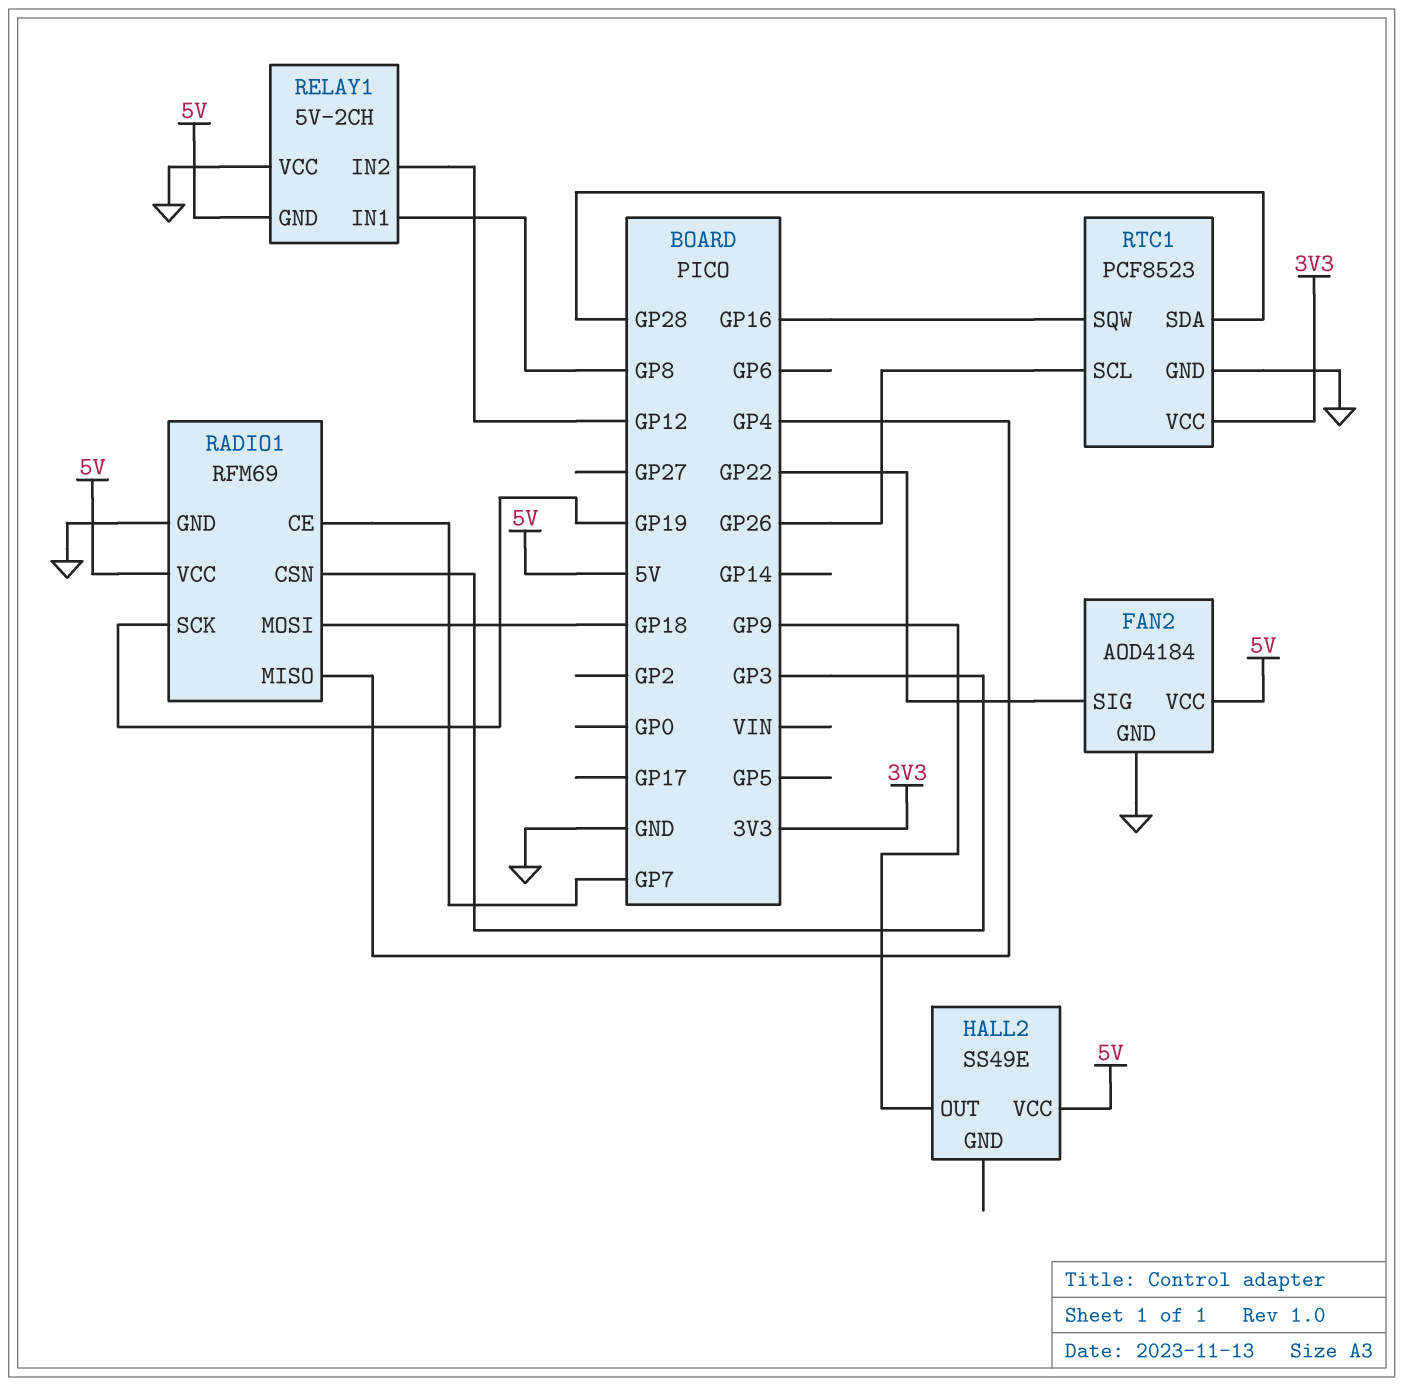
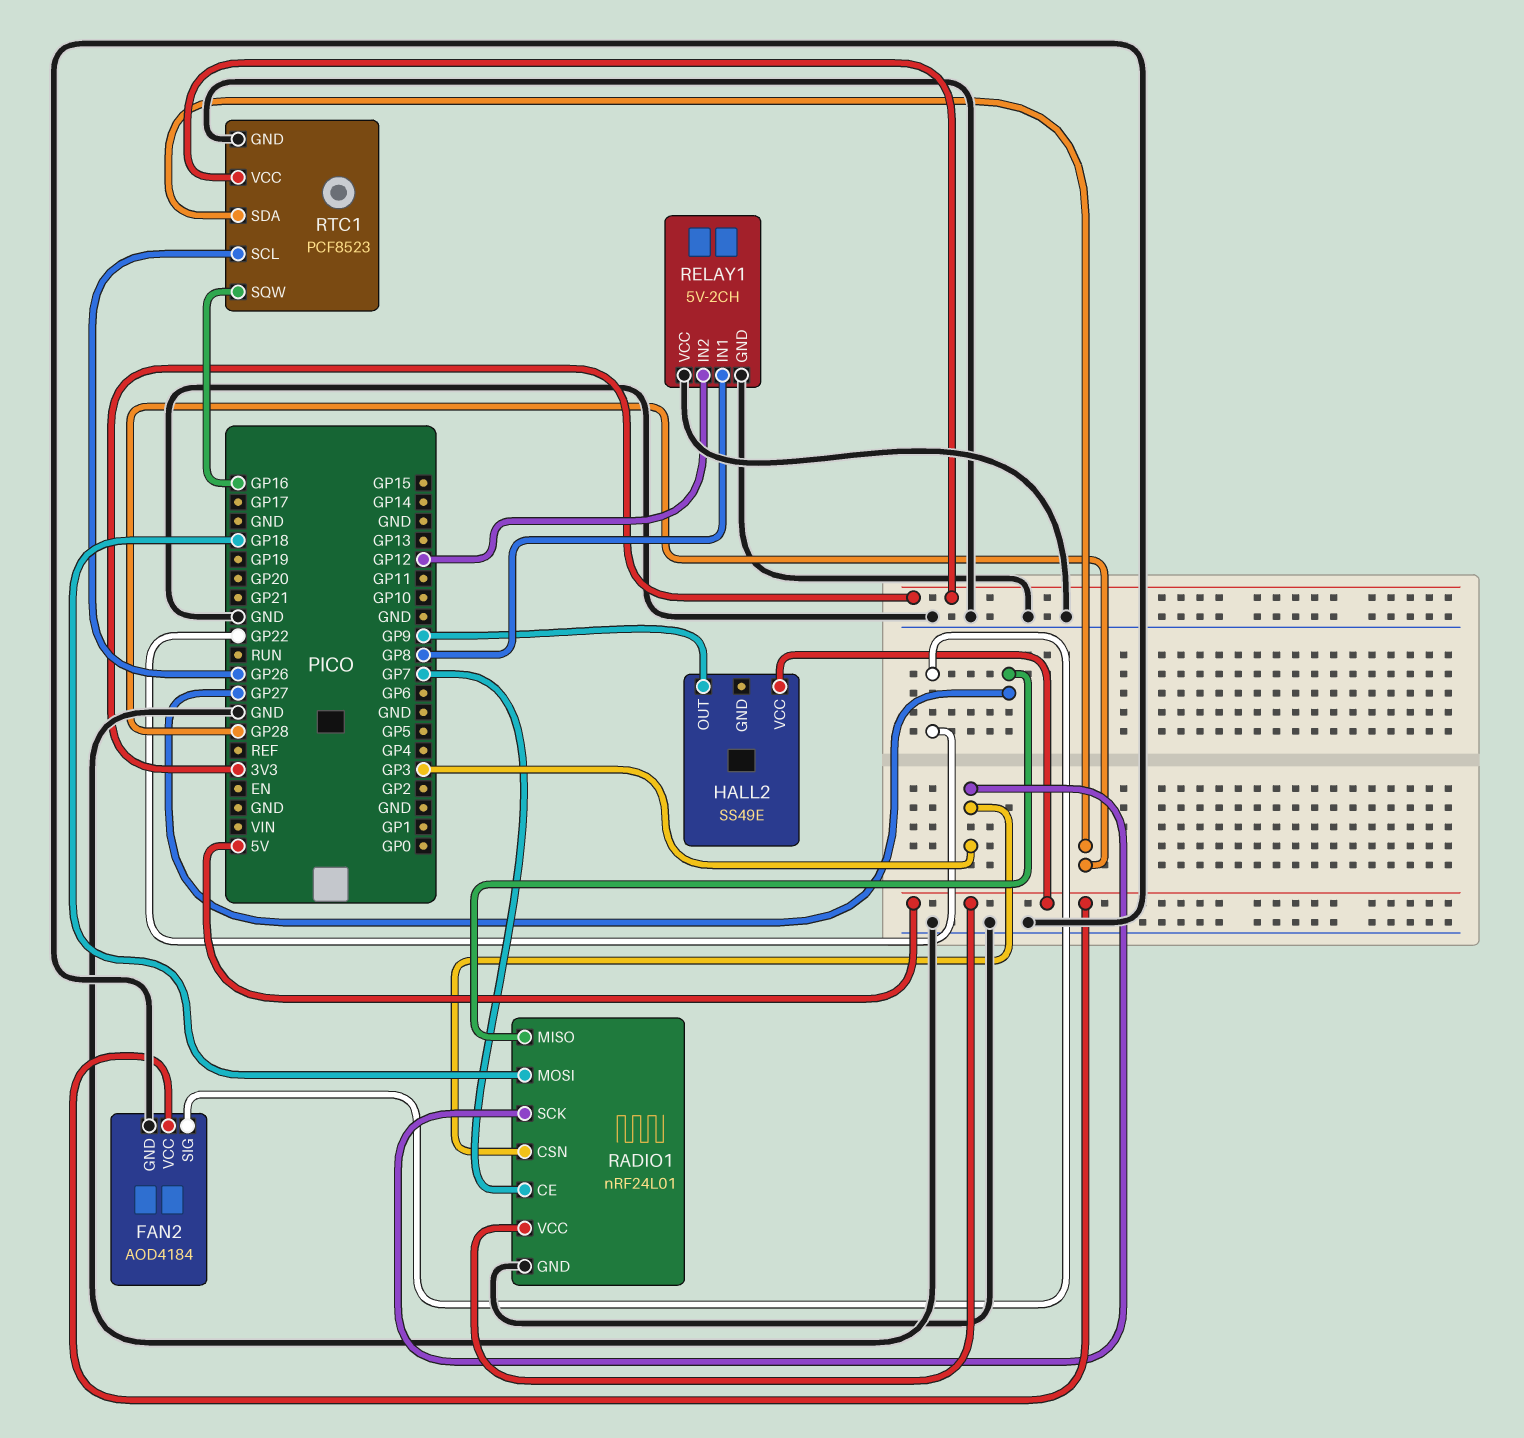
RADIO1: RFM69 -> nRF24L01
RADIO1 pin MISO: GP4 -> GP27
RADIO1 pin SCK: GP19 -> GP3
RELAY1 pin GND: 5V -> GND

